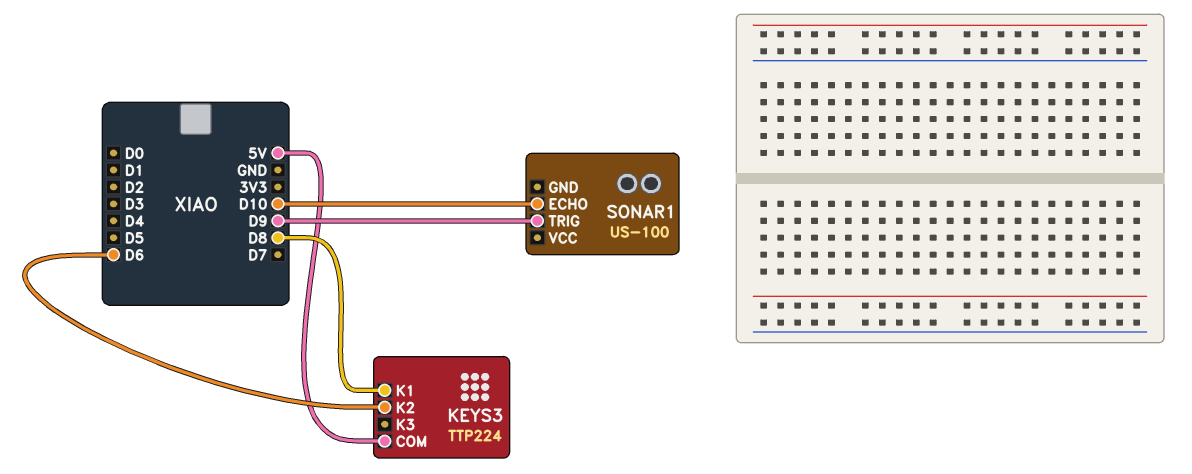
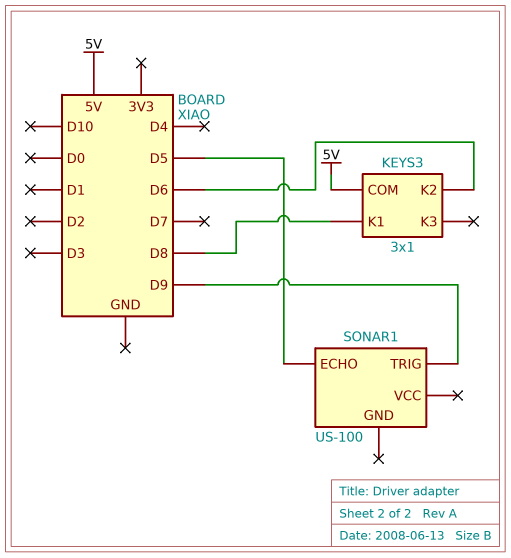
KEYS3: TTP224 -> 3x1
SONAR1 pin ECHO: D10 -> D5

